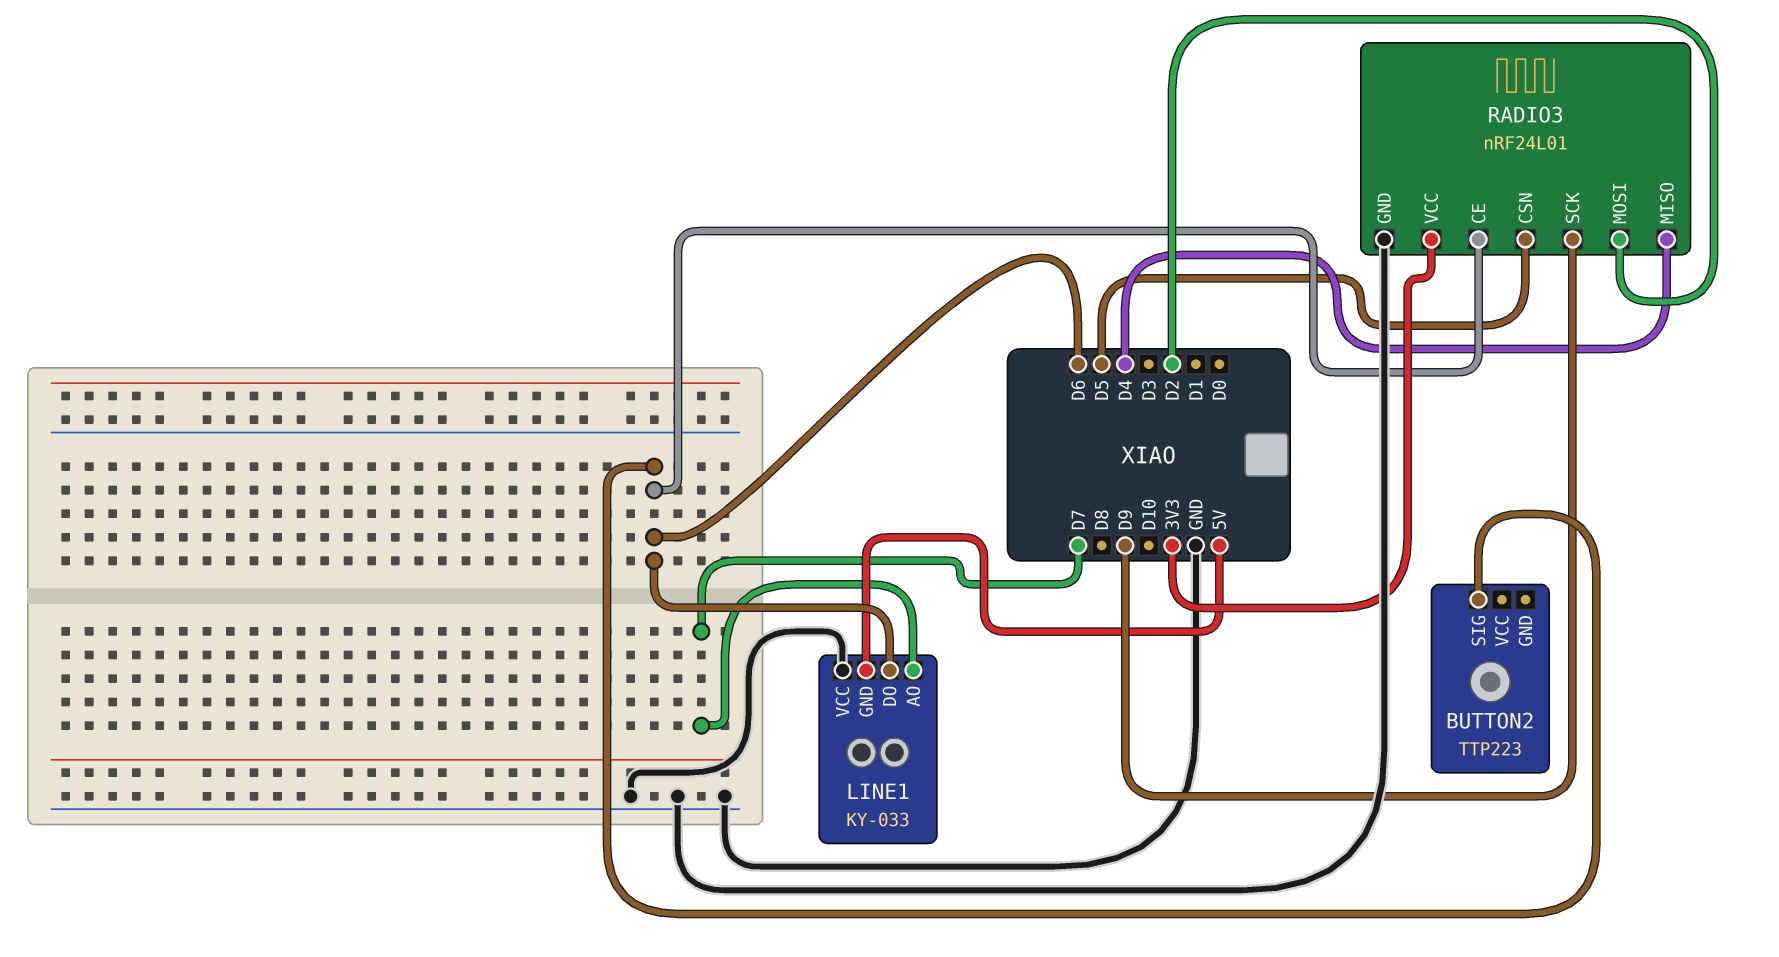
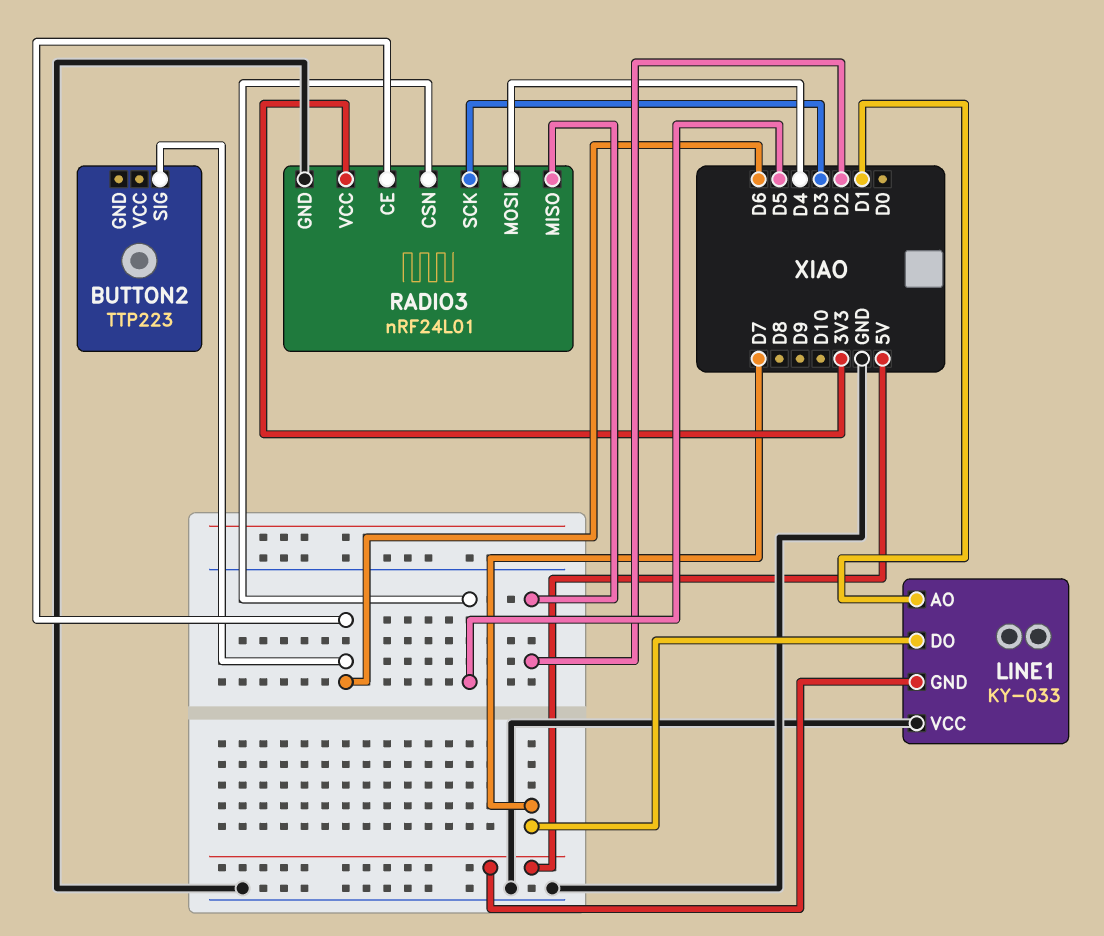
LINE1 pin AO: D7 -> D1
LINE1 pin DO: D6 -> D7
RADIO3 pin MISO: D4 -> D2
RADIO3 pin MOSI: D2 -> D4
RADIO3 pin SCK: D9 -> D3

